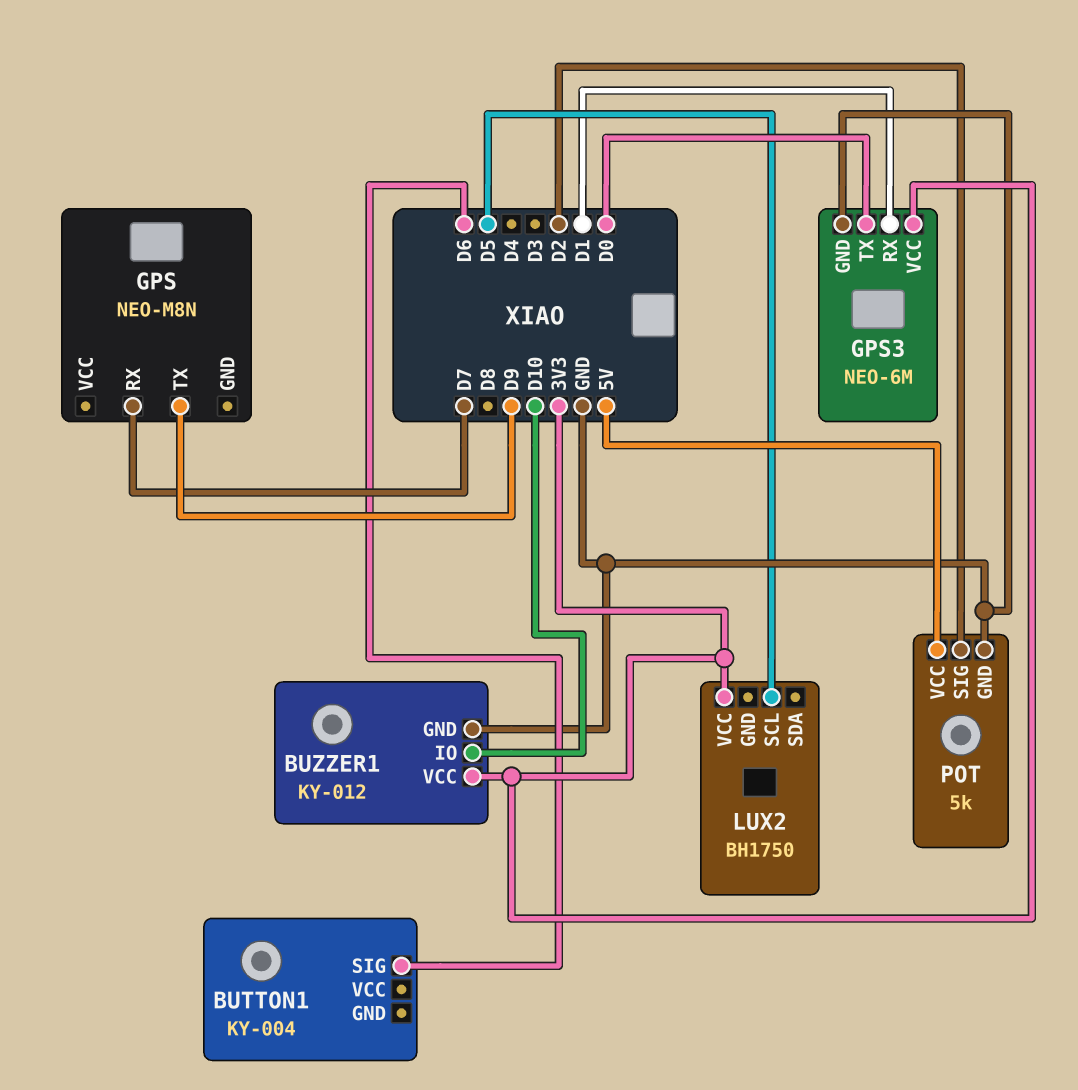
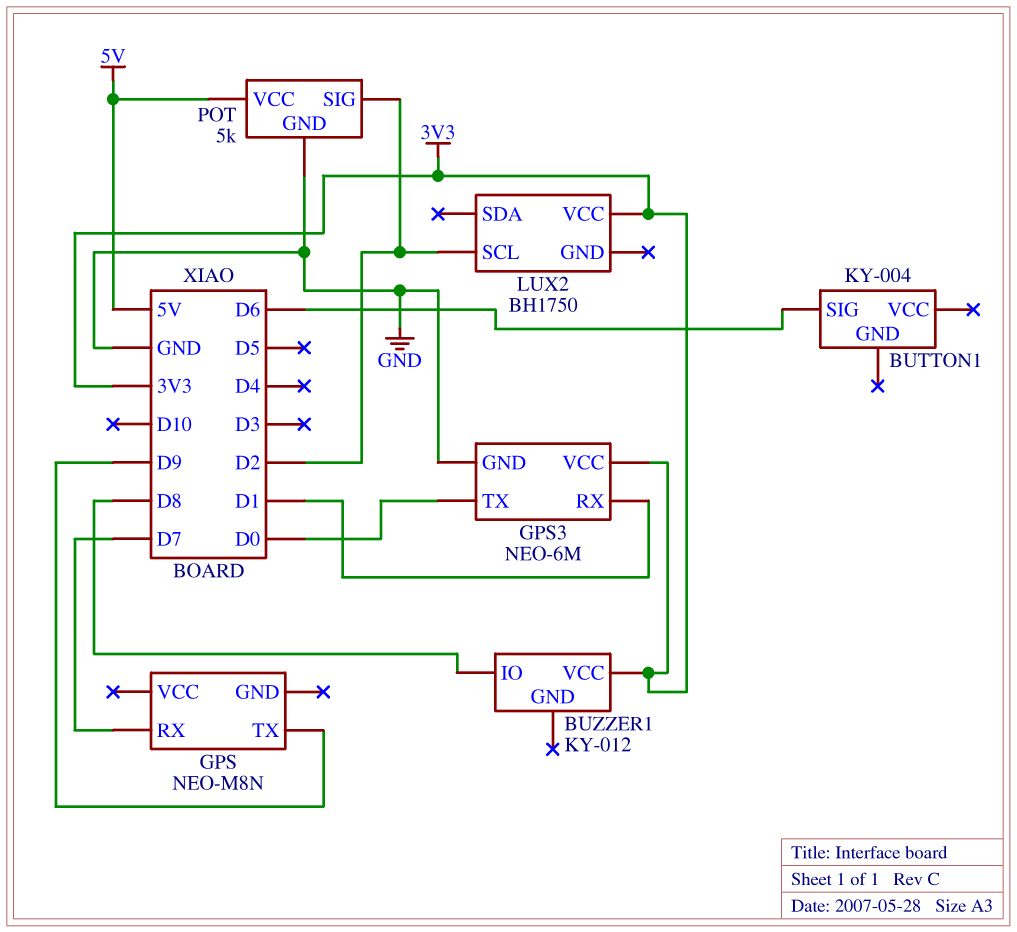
BUZZER1 pin GND: GND -> none
BUZZER1 pin IO: D10 -> D8
LUX2 pin SCL: D5 -> D2

